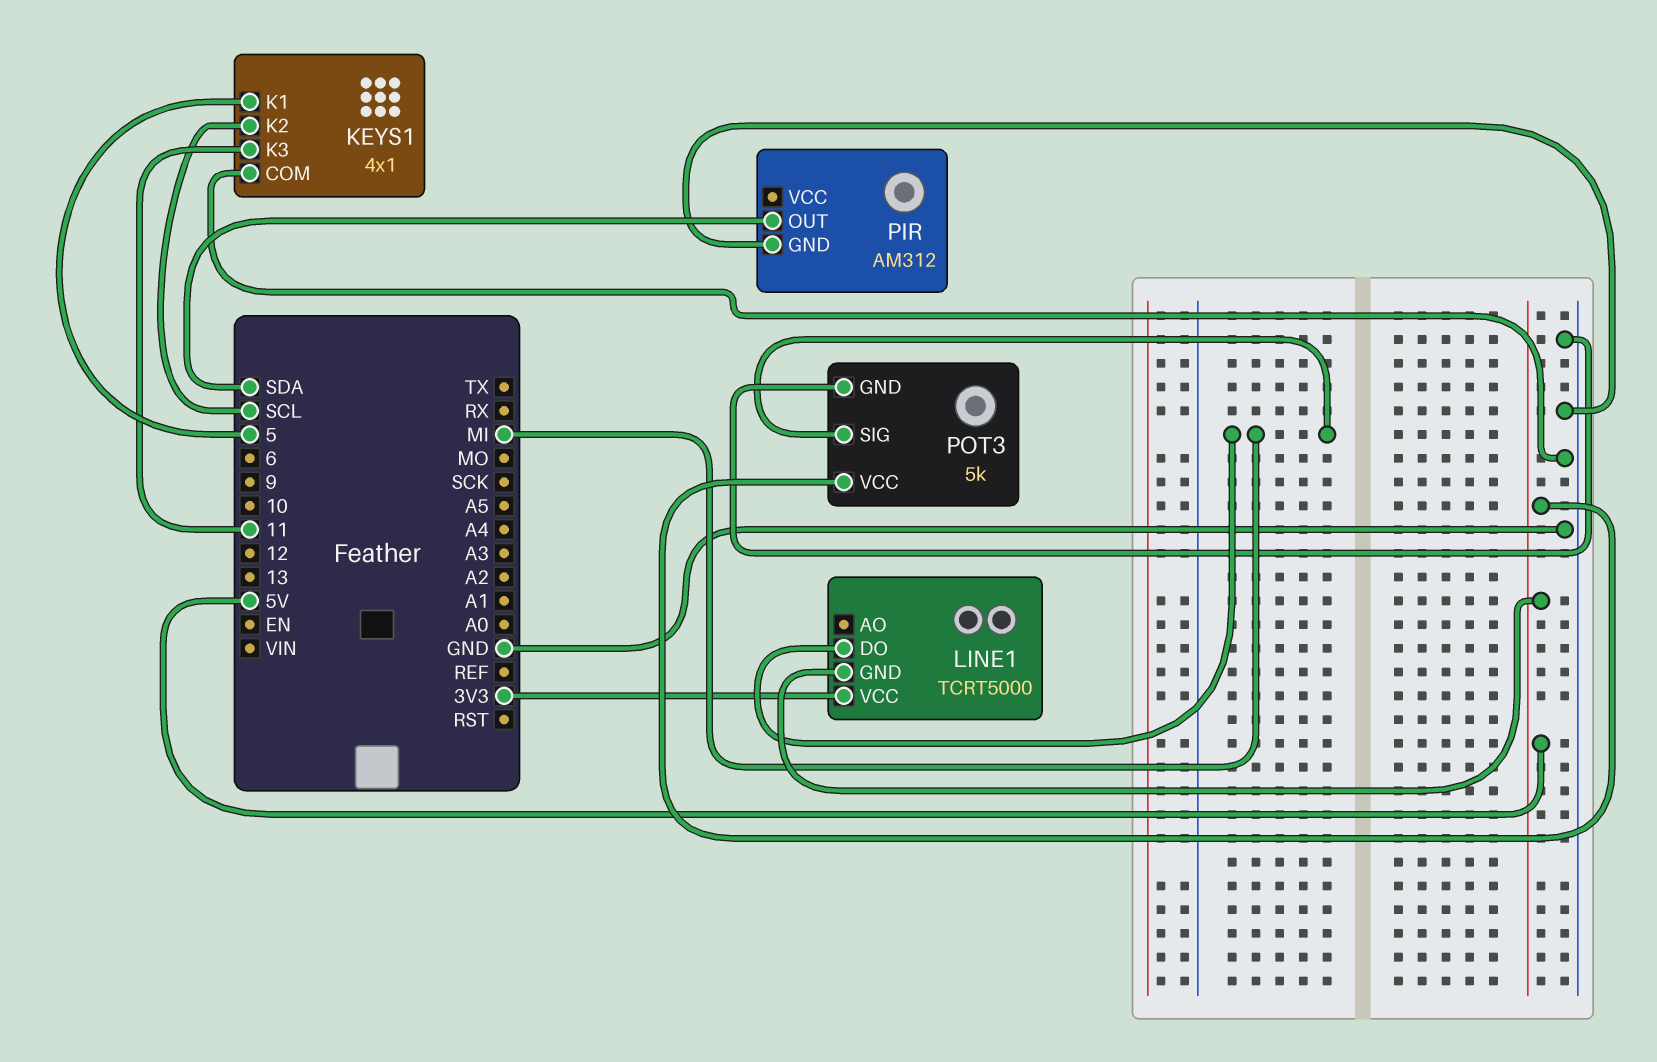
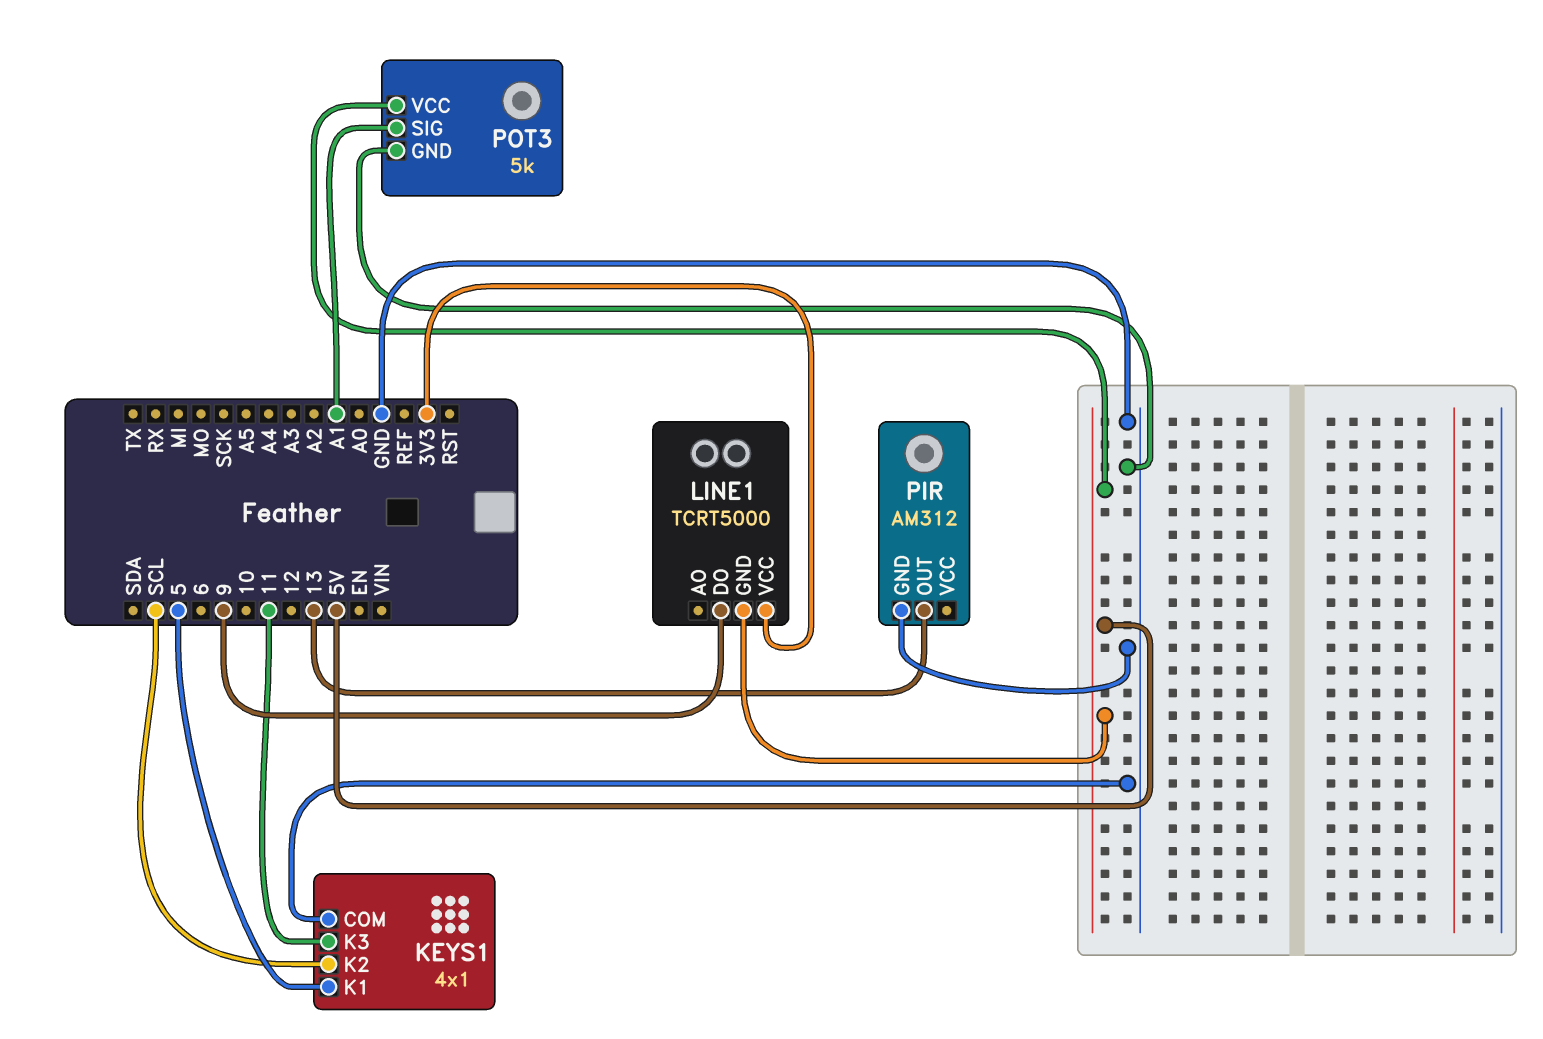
LINE1 pin DO: MI -> 9
PIR pin OUT: SDA -> 13
POT3 pin SIG: MI -> A1

